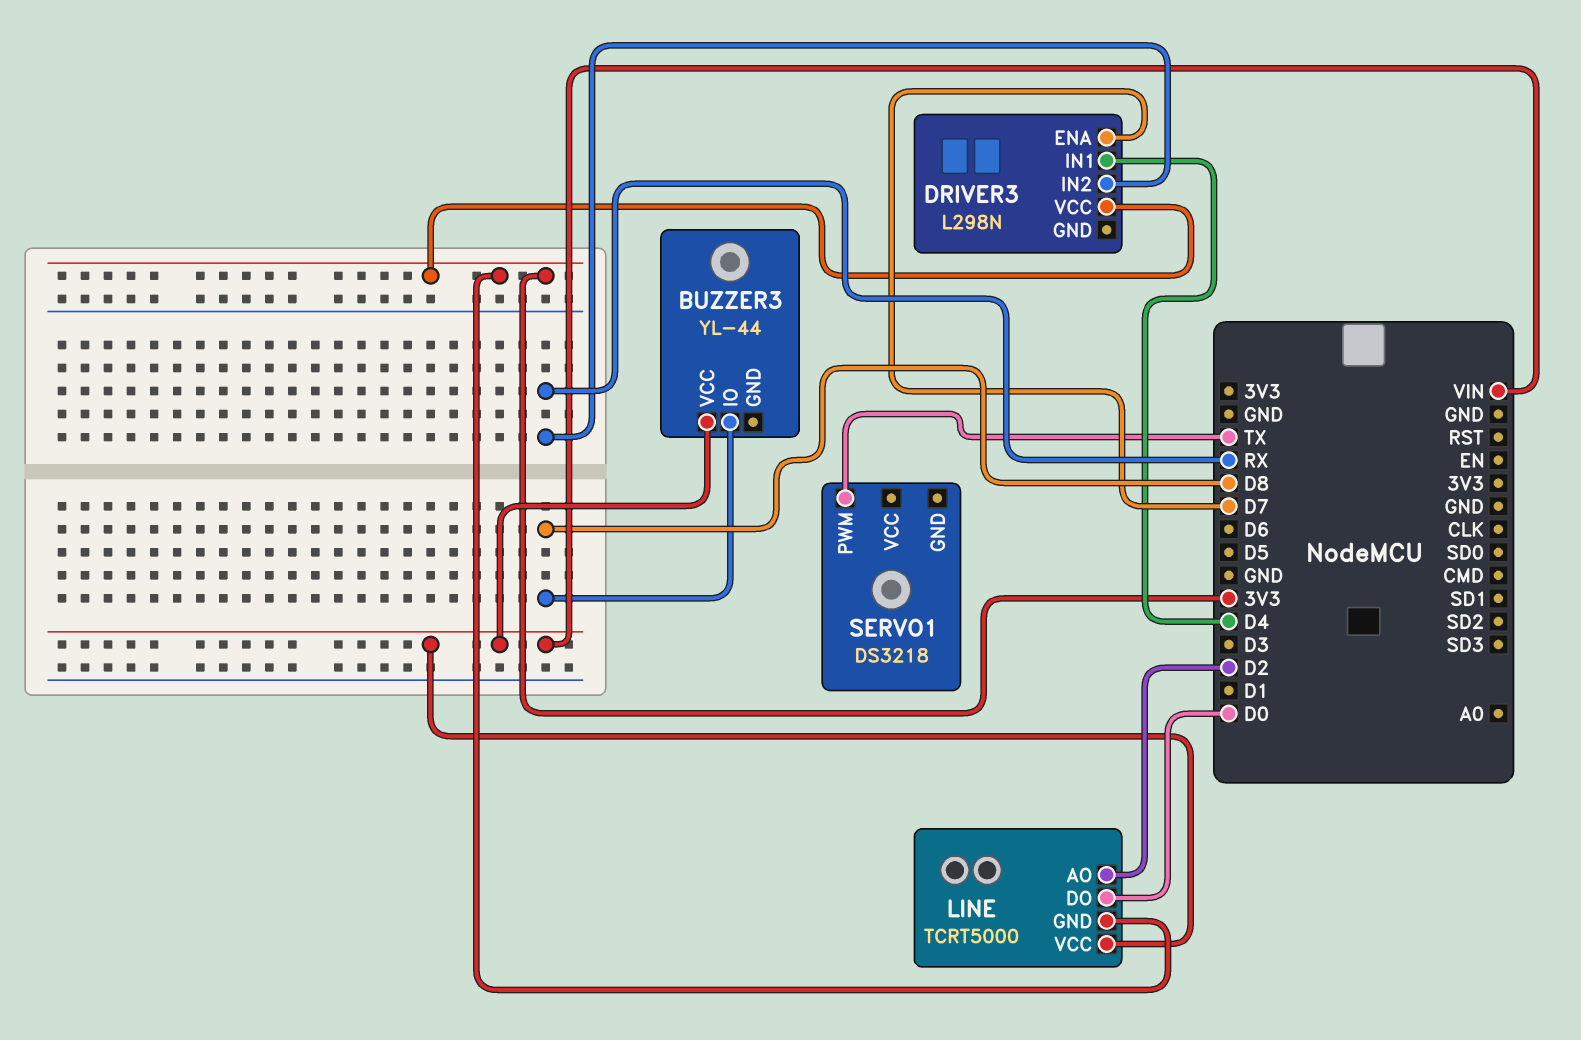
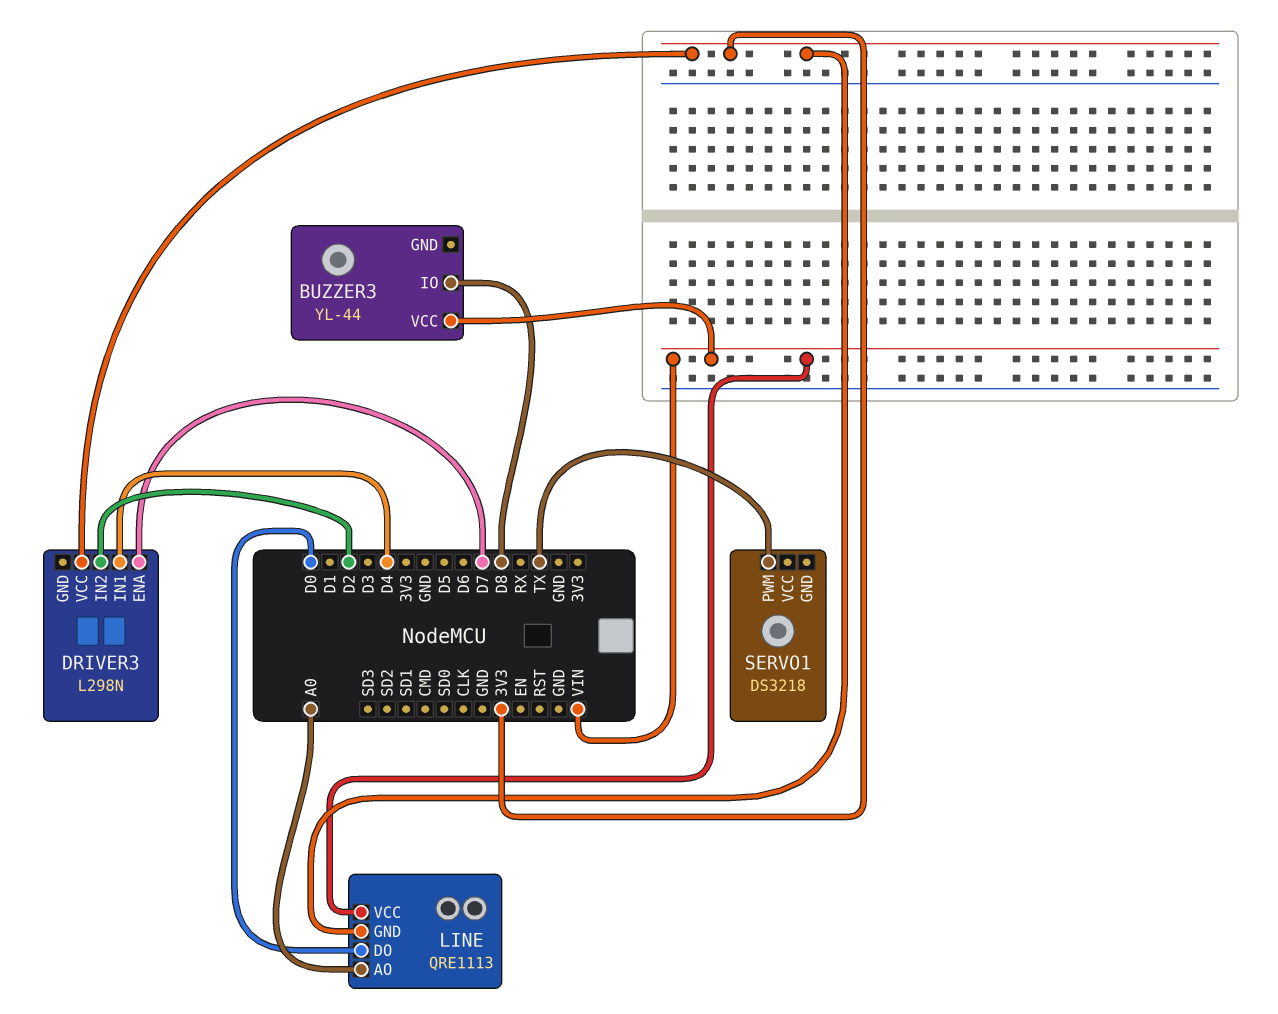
DRIVER3 pin IN2: RX -> D2
LINE: TCRT5000 -> QRE1113
LINE pin AO: D2 -> A0

